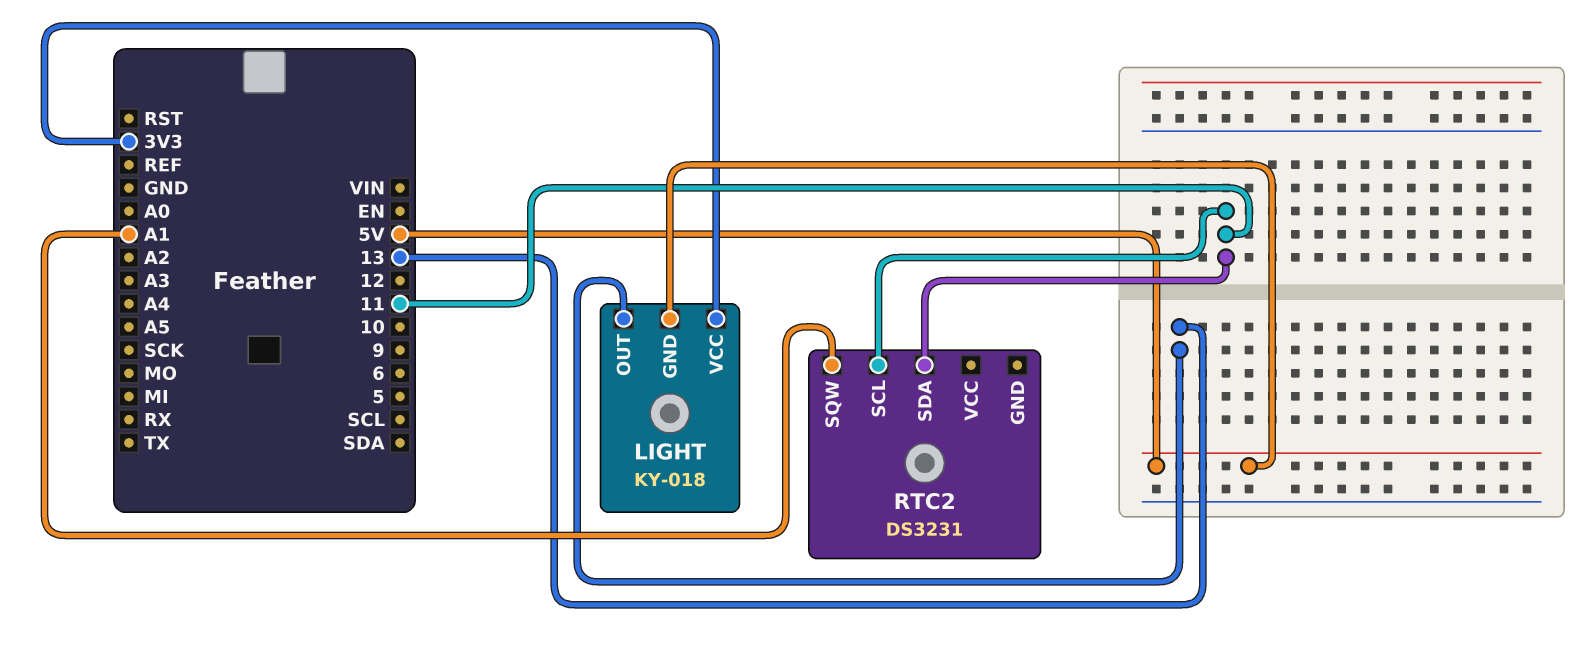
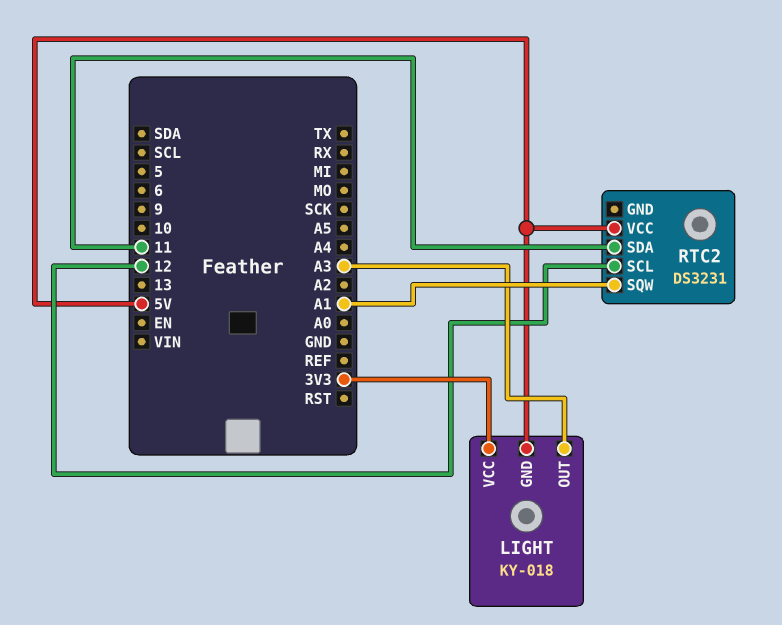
LIGHT pin OUT: 13 -> A3
RTC2 pin SCL: 11 -> 12
RTC2 pin VCC: none -> 5V

